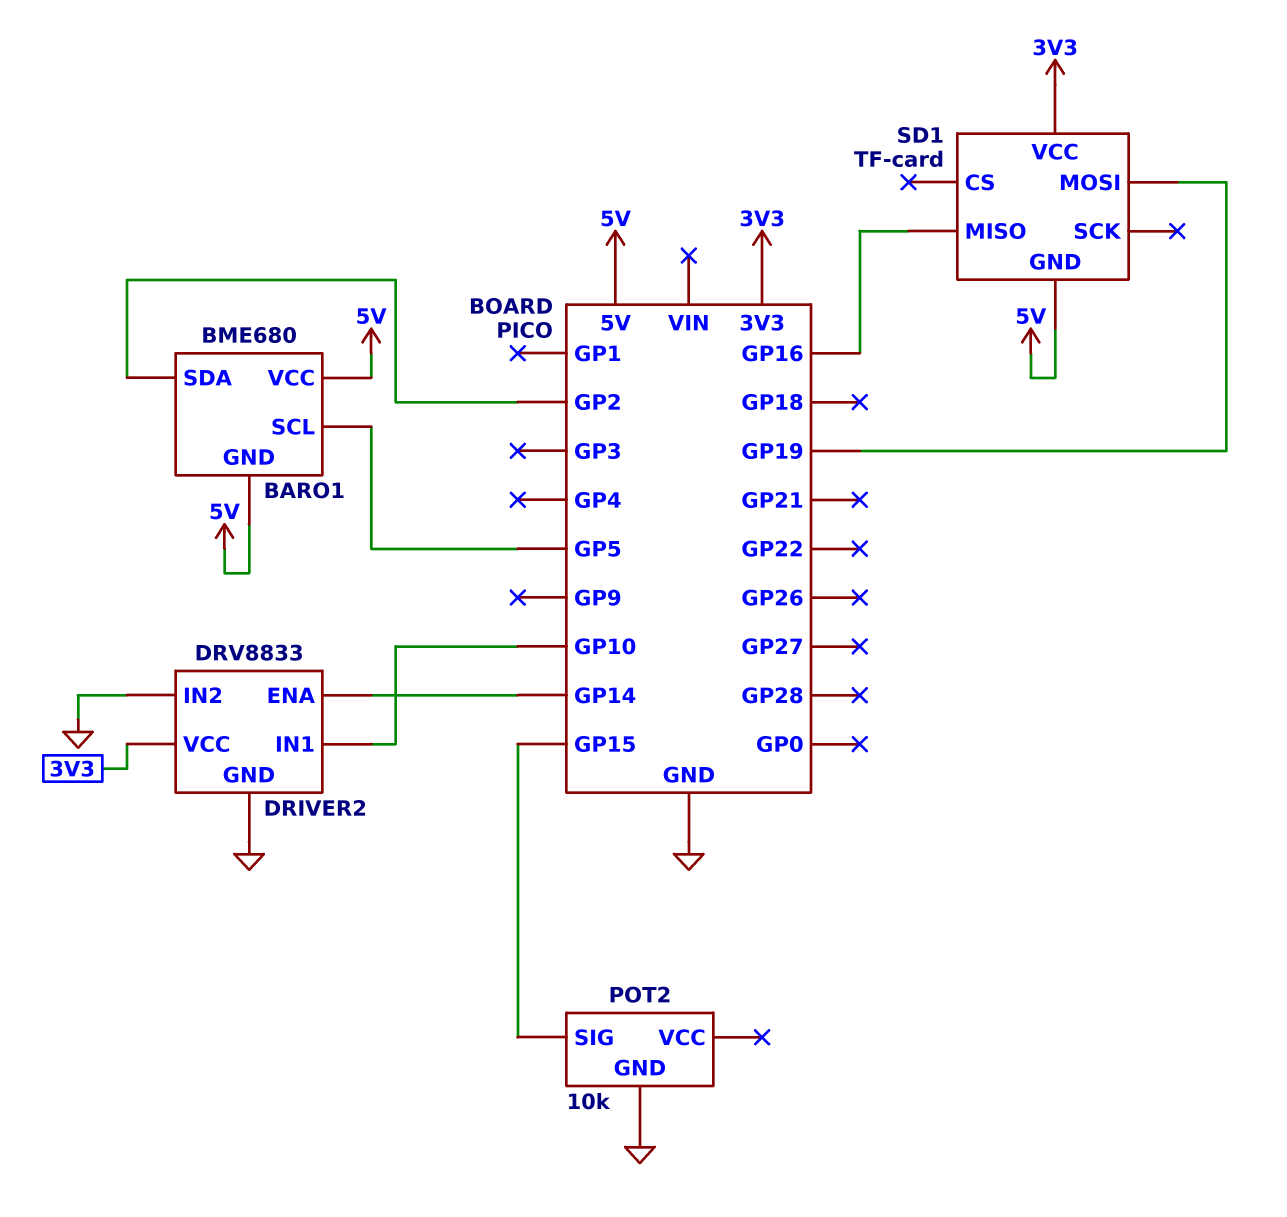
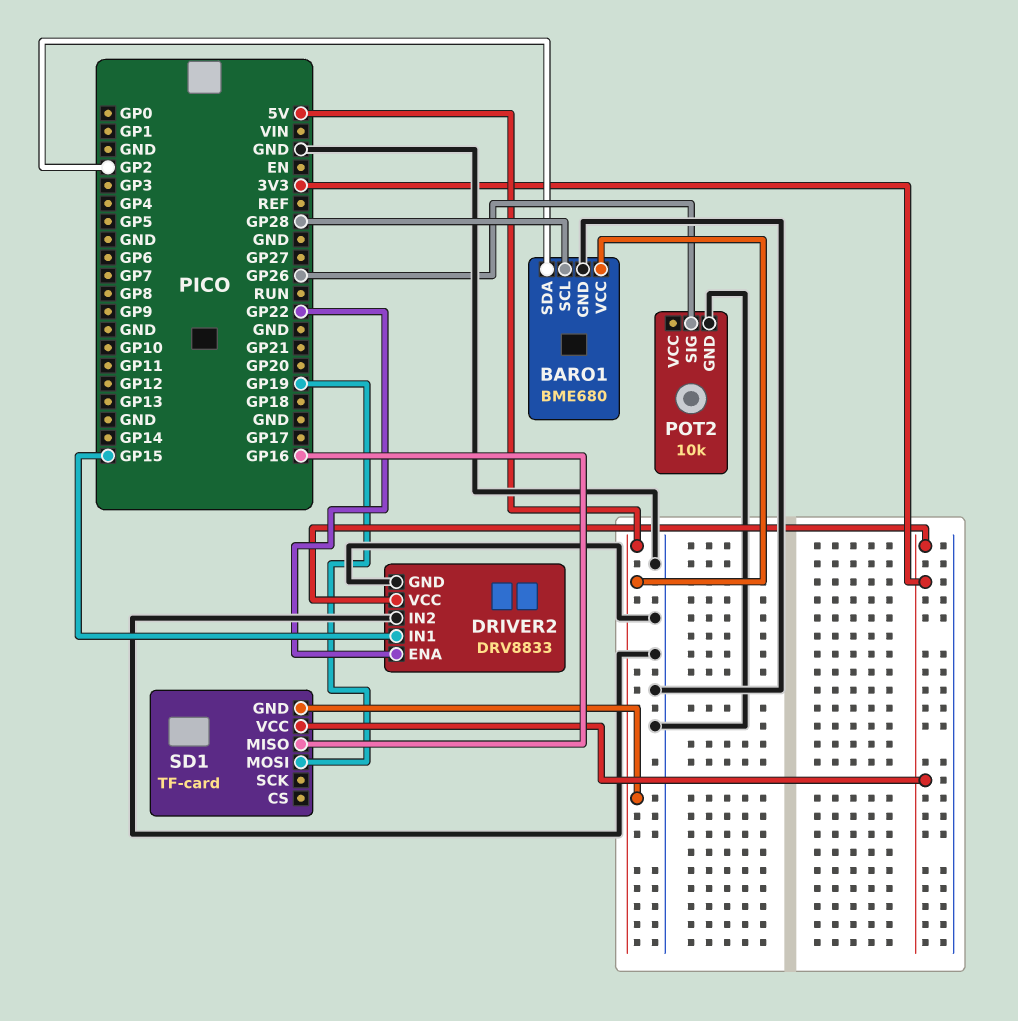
BARO1 pin GND: 5V -> GND
BARO1 pin SCL: GP5 -> GP28
DRIVER2 pin ENA: GP14 -> GP22
DRIVER2 pin IN1: GP10 -> GP15
POT2 pin SIG: GP15 -> GP26

